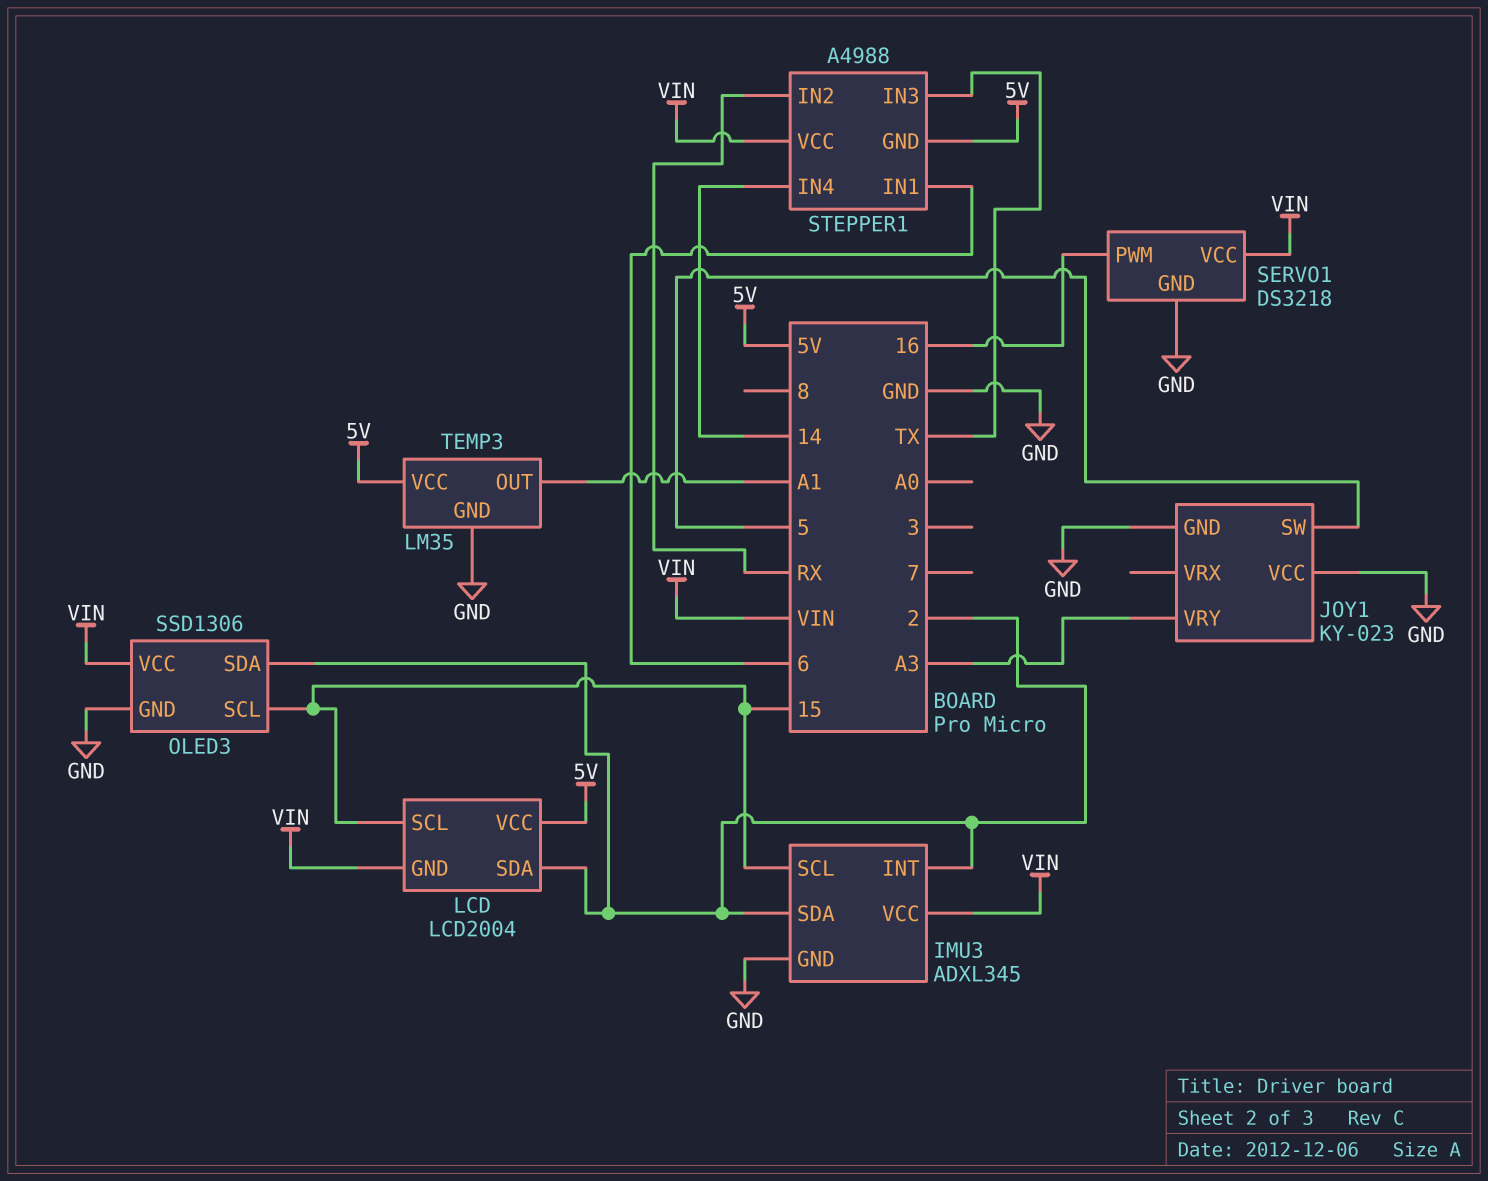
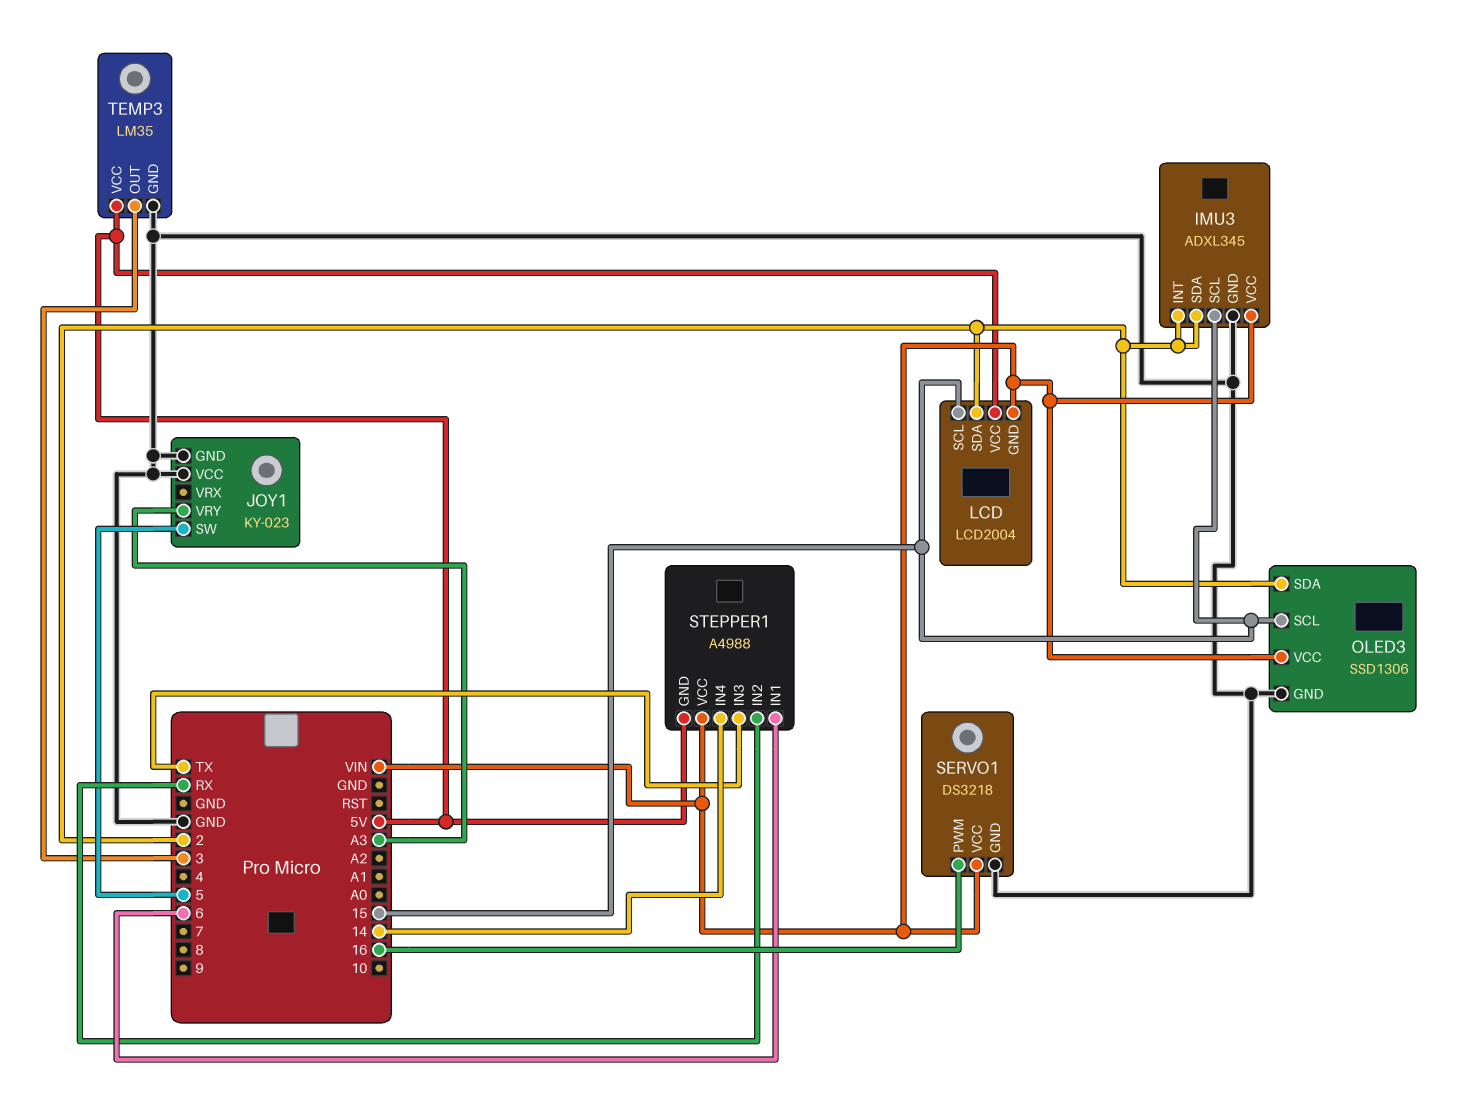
TEMP3 pin OUT: A1 -> 3

